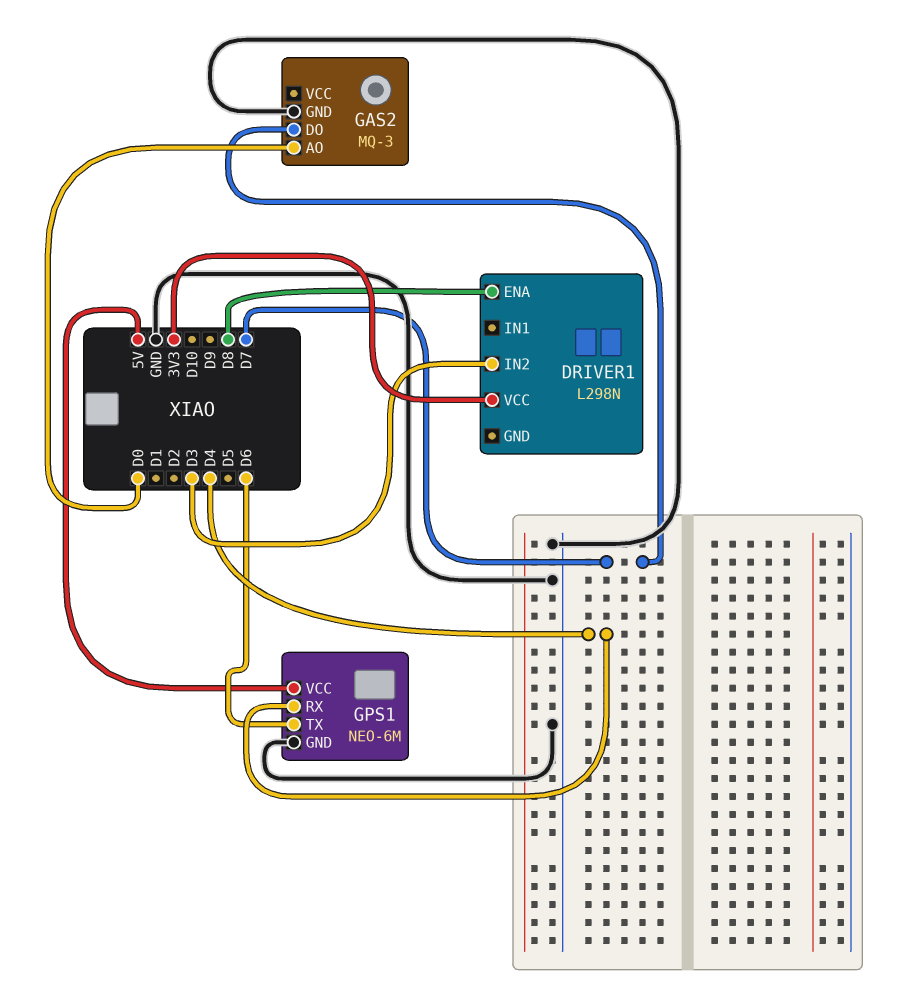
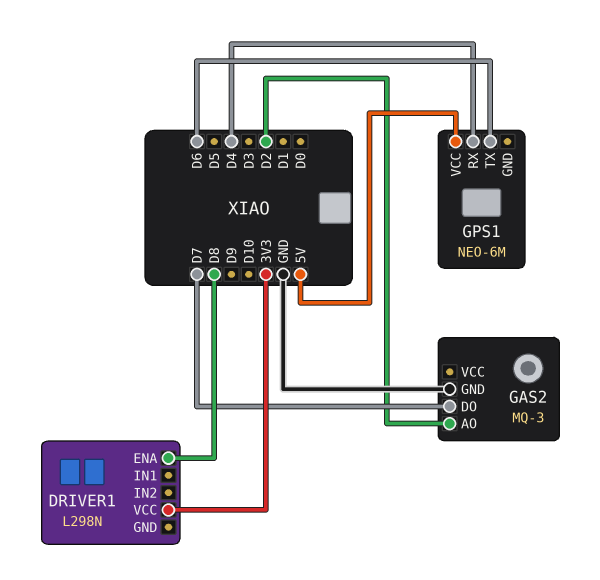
DRIVER1 pin IN2: D3 -> none
GAS2 pin AO: D0 -> D2
GPS1 pin GND: GND -> none

